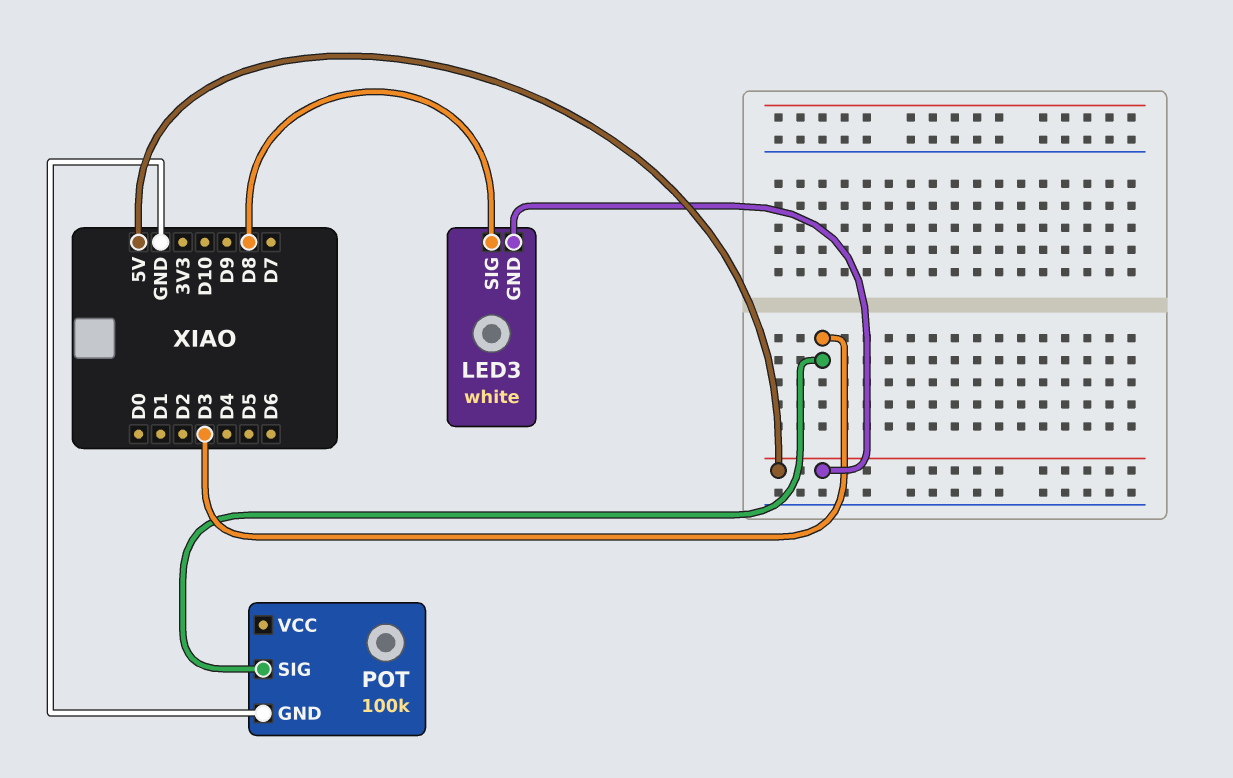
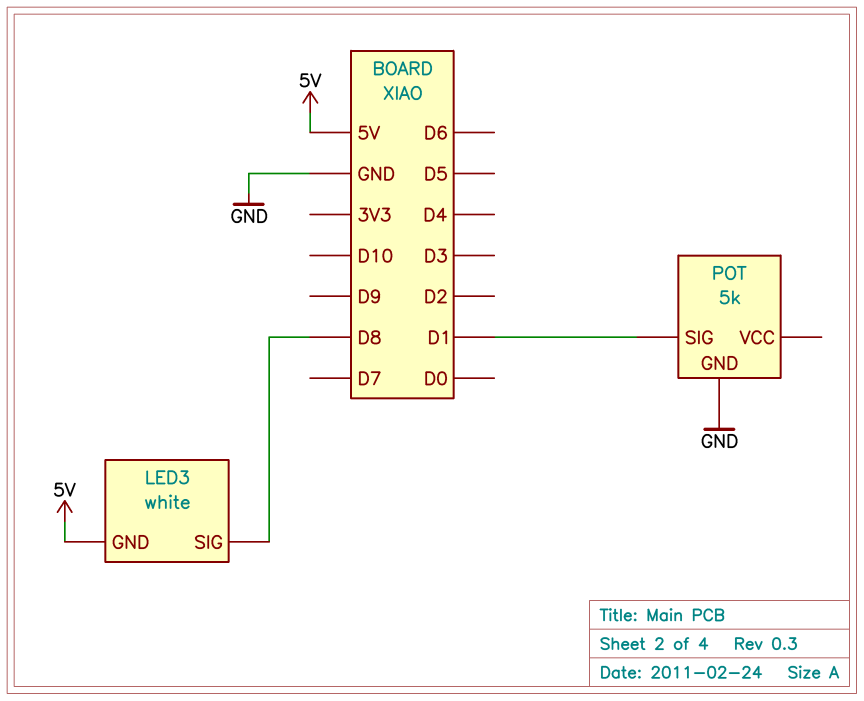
POT: 100k -> 5k
POT pin SIG: D3 -> D1

